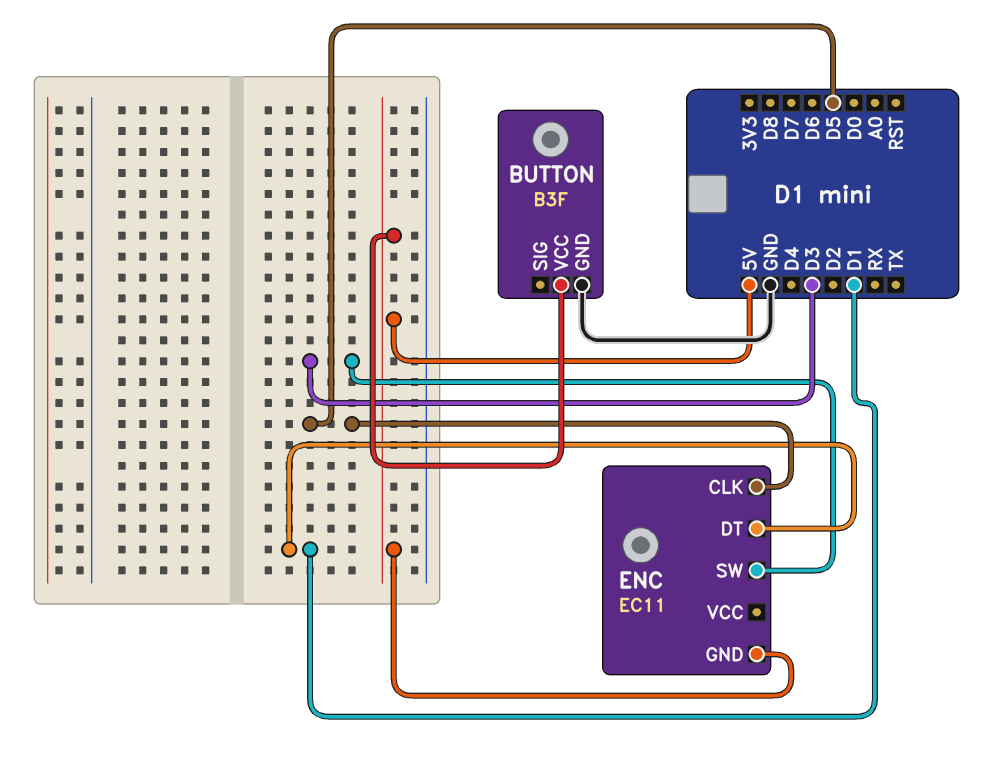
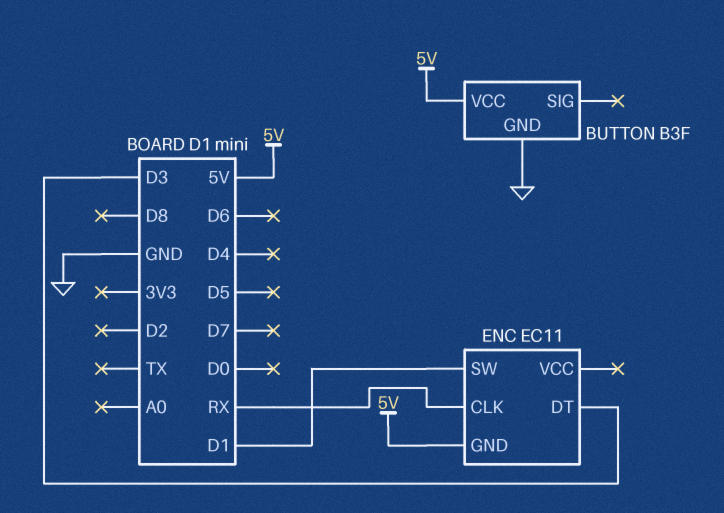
ENC pin CLK: D5 -> RX
ENC pin DT: D1 -> D3
ENC pin SW: D3 -> D1

